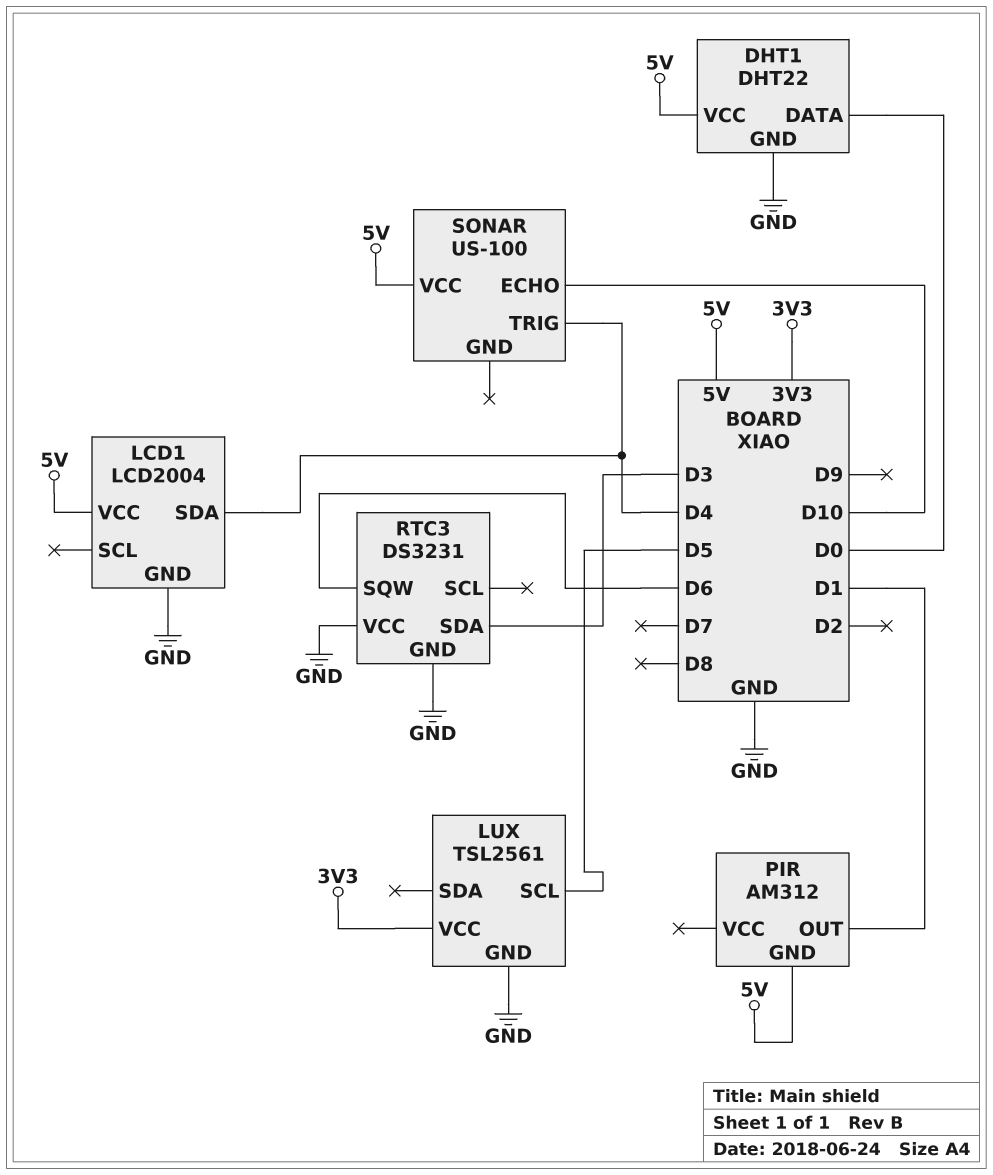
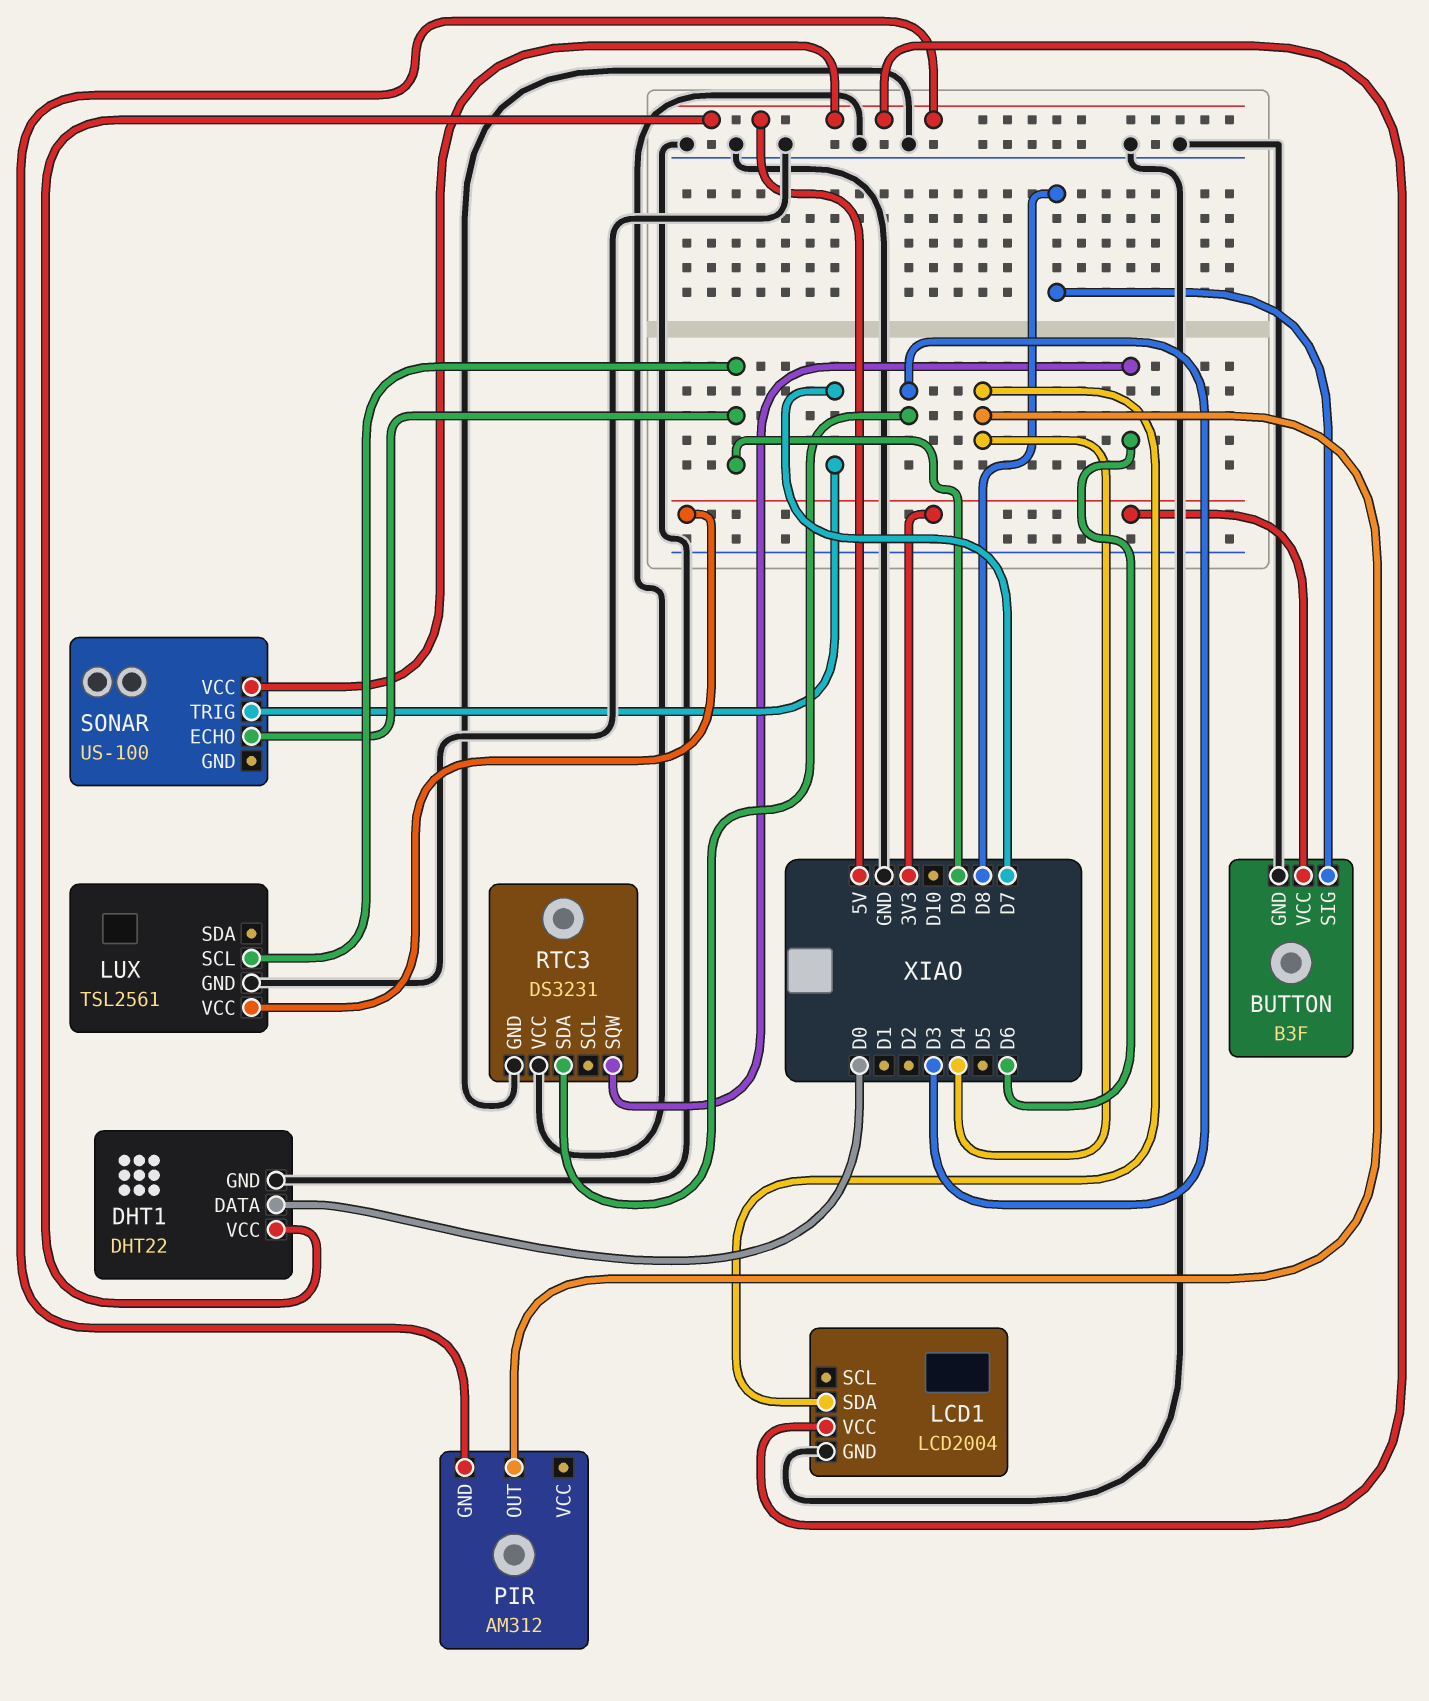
BUTTON: none -> B3F
BUTTON pin GND: none -> GND
BUTTON pin SIG: none -> D8
BUTTON pin VCC: none -> 3V3
LUX pin SCL: D5 -> D9
PIR pin OUT: D1 -> D4
SONAR pin ECHO: D10 -> D9
SONAR pin TRIG: D4 -> D7

